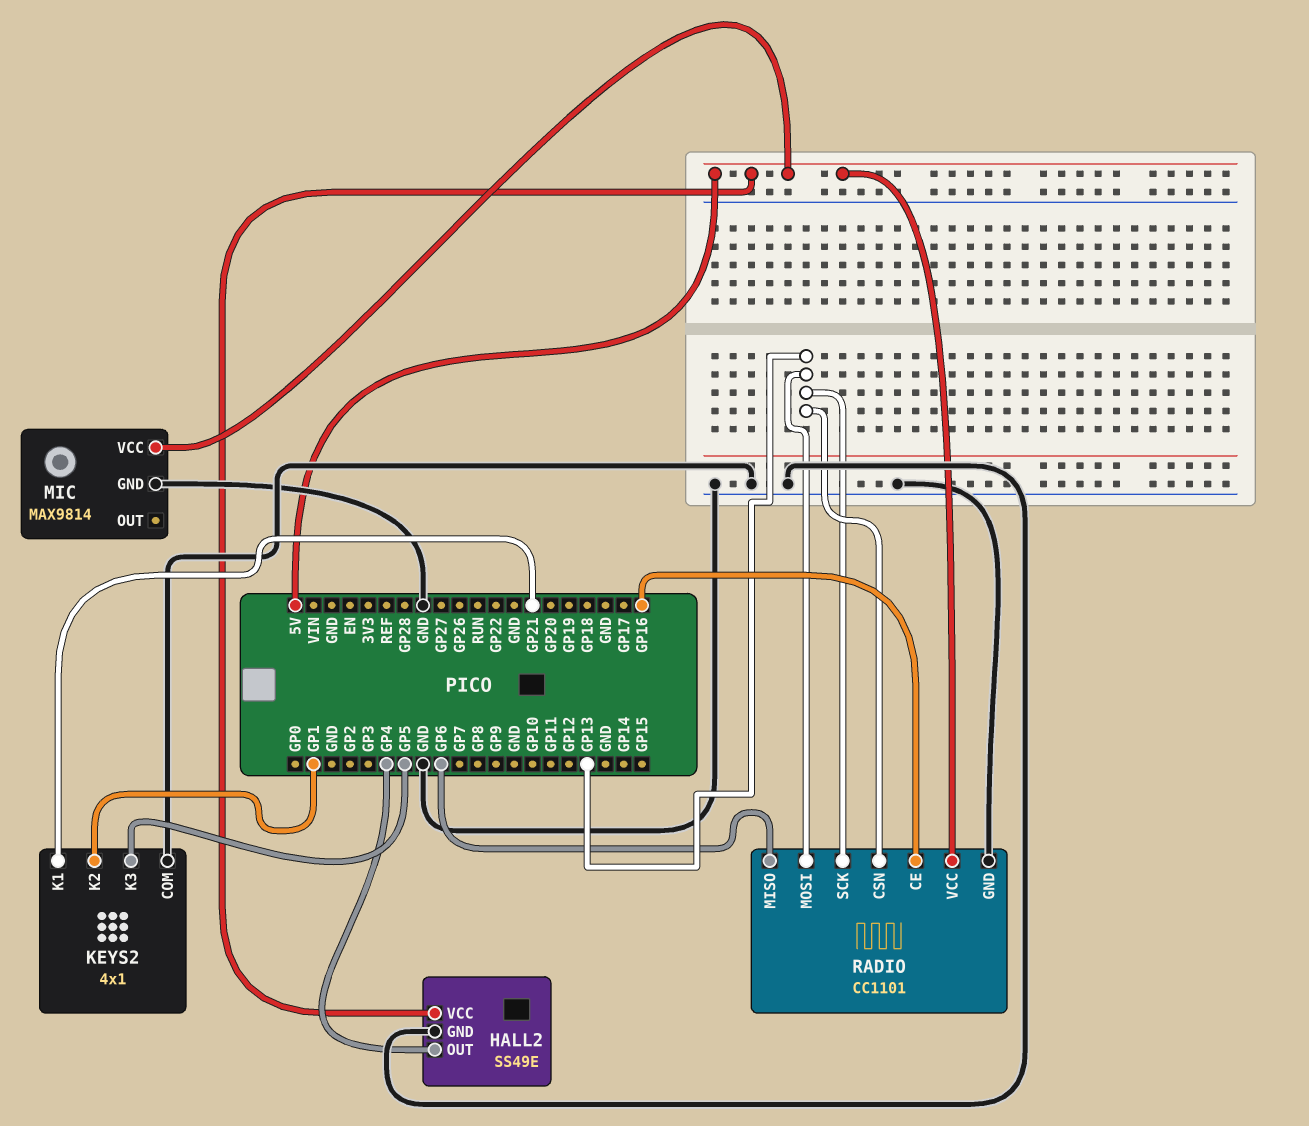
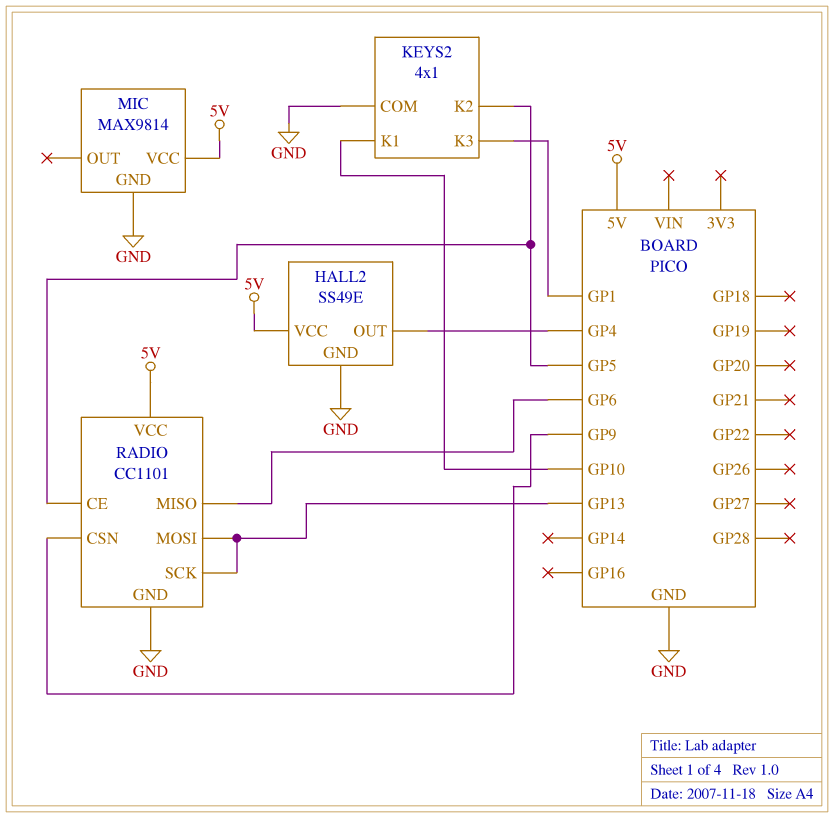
KEYS2 pin K1: GP21 -> GP10
KEYS2 pin K2: GP1 -> GP5
KEYS2 pin K3: GP5 -> GP1
RADIO pin CE: GP16 -> GP5
RADIO pin CSN: GP13 -> GP9

